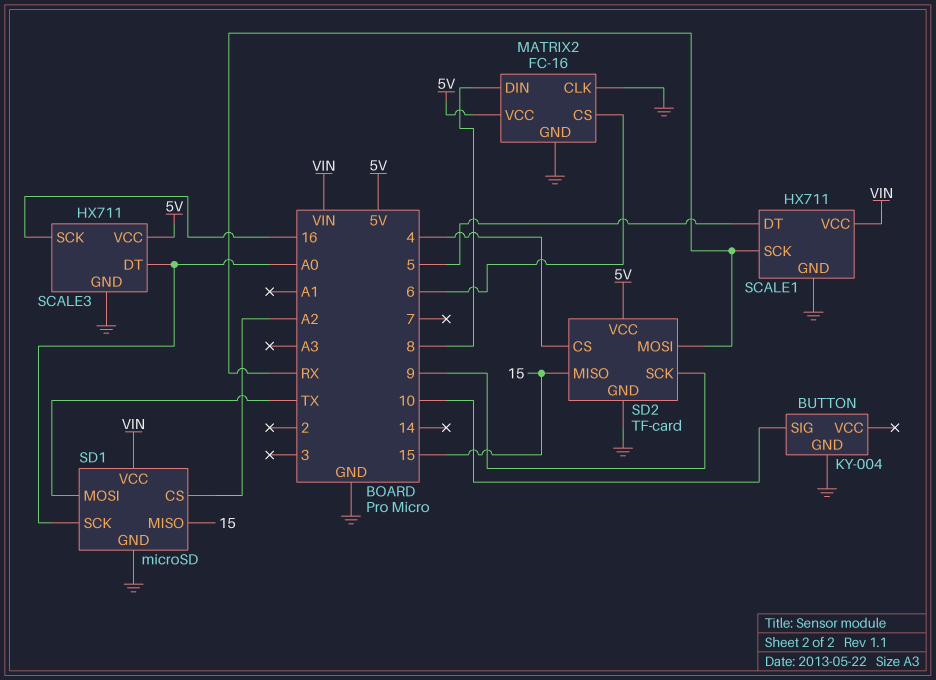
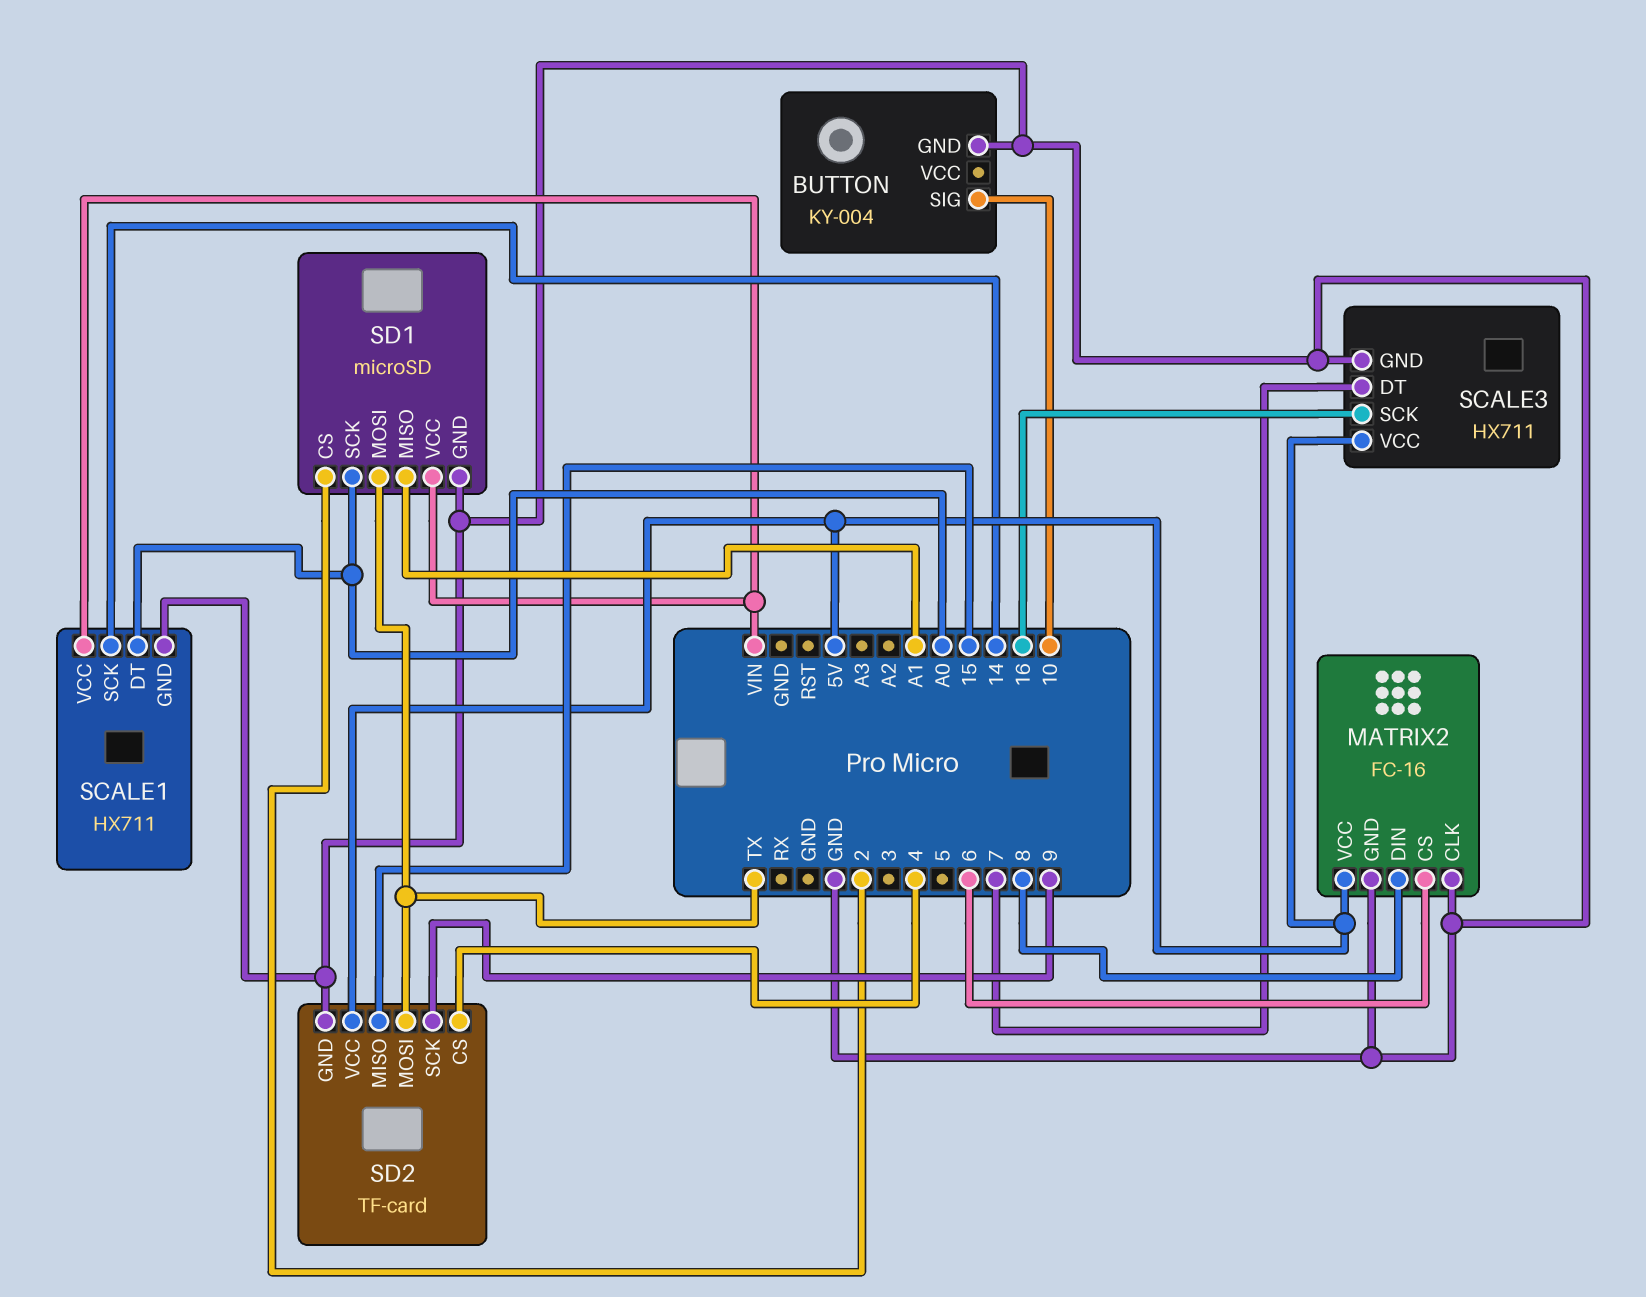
SCALE1 pin DT: 5 -> A0
SCALE1 pin SCK: RX -> 14
SCALE3 pin DT: A0 -> 7
SD1 pin CS: A2 -> 2
SD1 pin MISO: 15 -> A1
SD2 pin MOSI: RX -> TX

